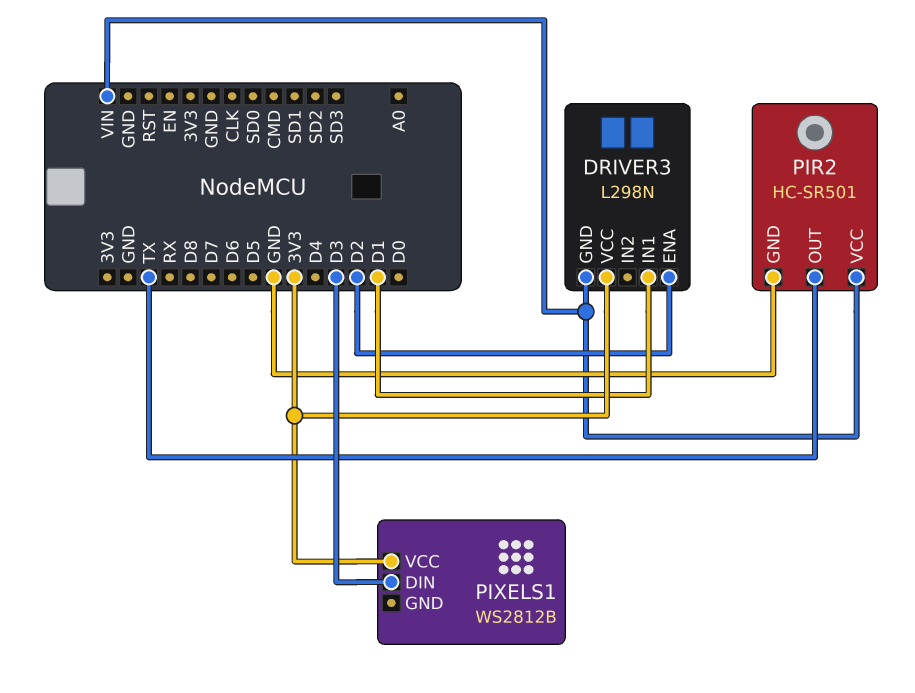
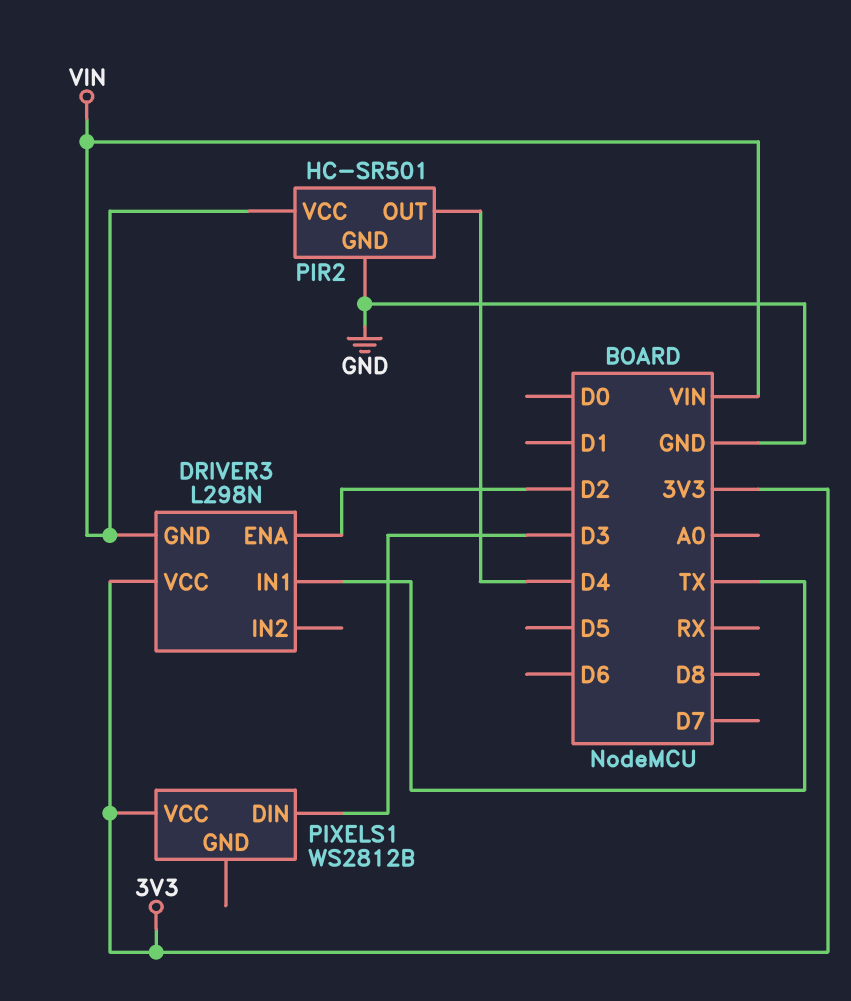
DRIVER3 pin IN1: D1 -> TX
PIR2 pin OUT: TX -> D4

